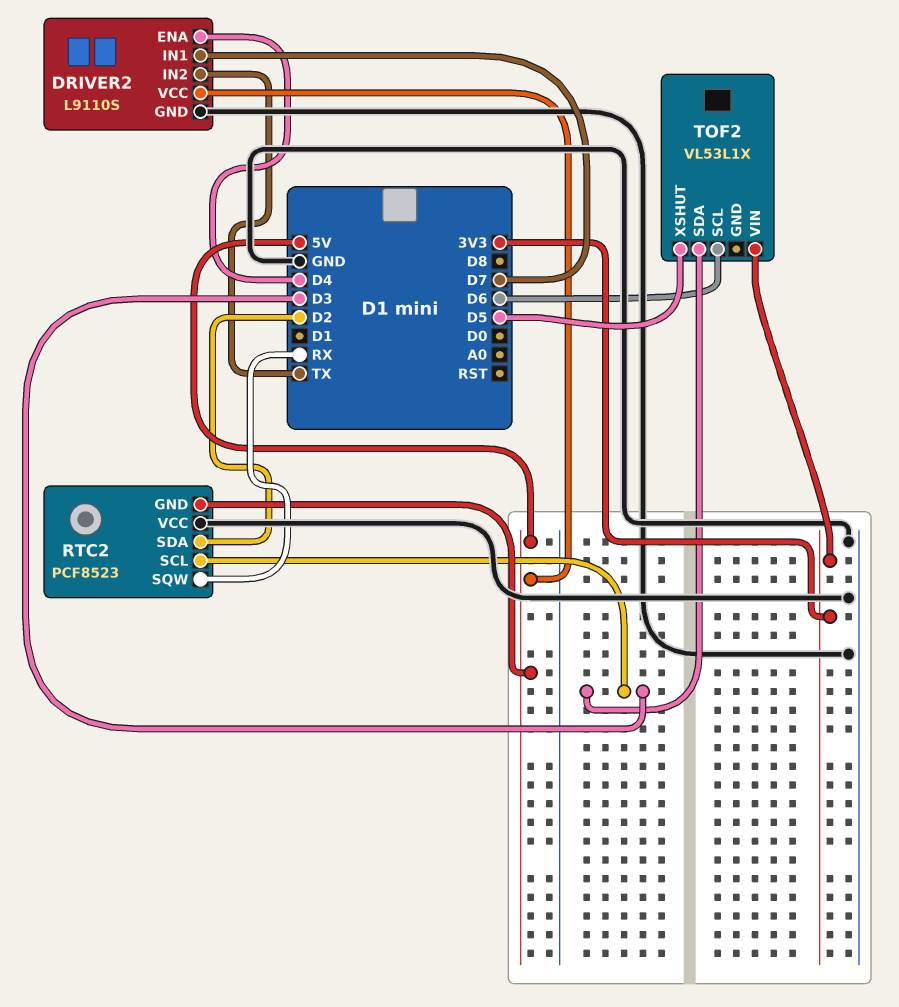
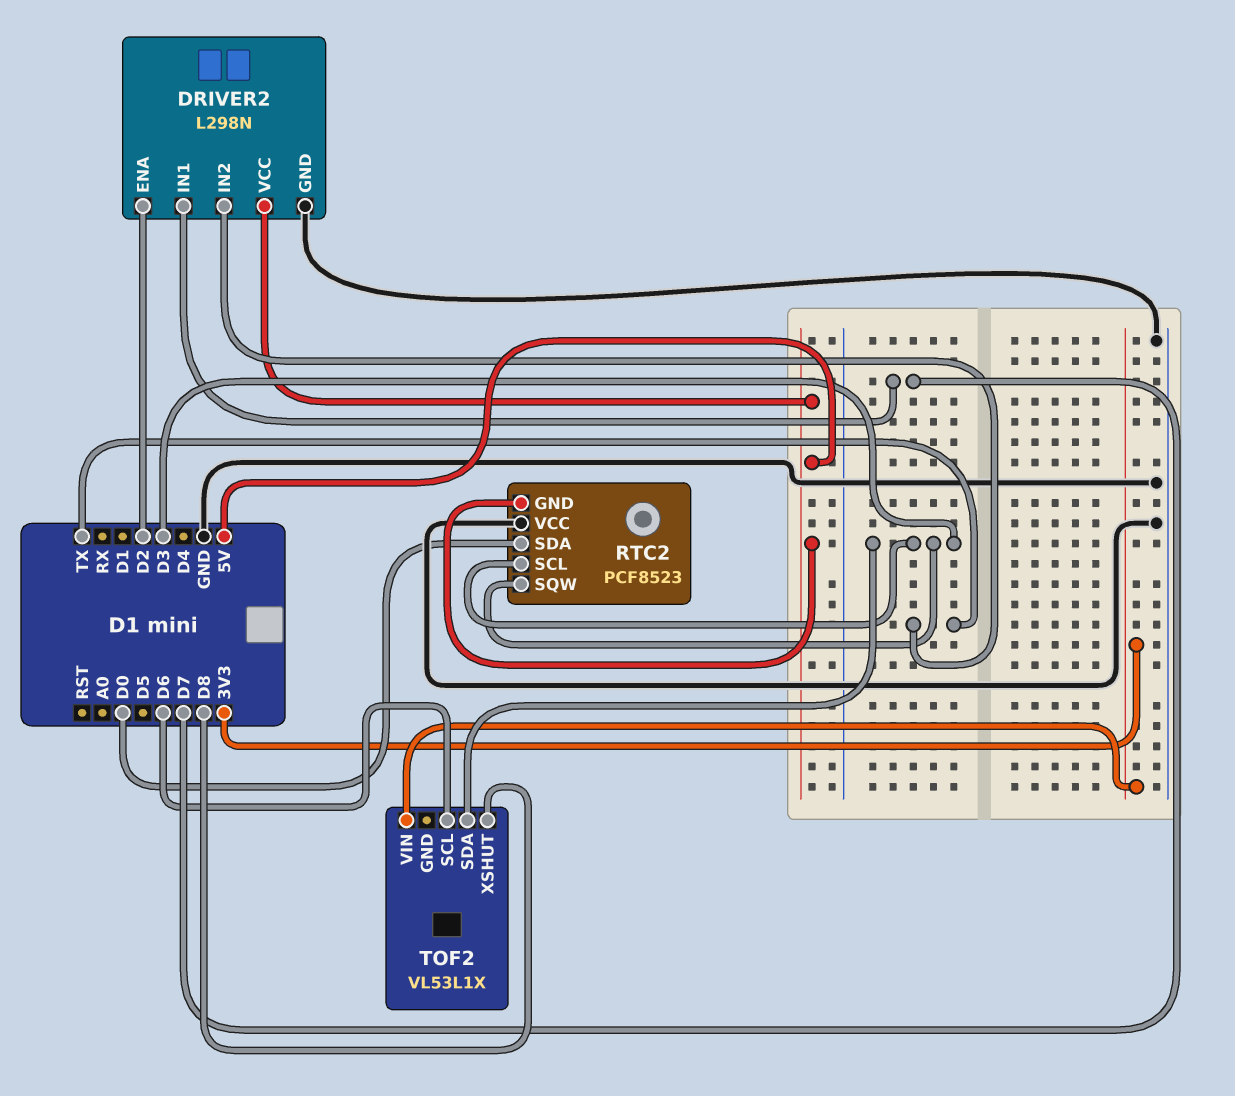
DRIVER2: L9110S -> L298N
DRIVER2 pin ENA: D4 -> D2
RTC2 pin SDA: D2 -> D0
RTC2 pin SQW: RX -> D3
TOF2 pin XSHUT: D5 -> D8

